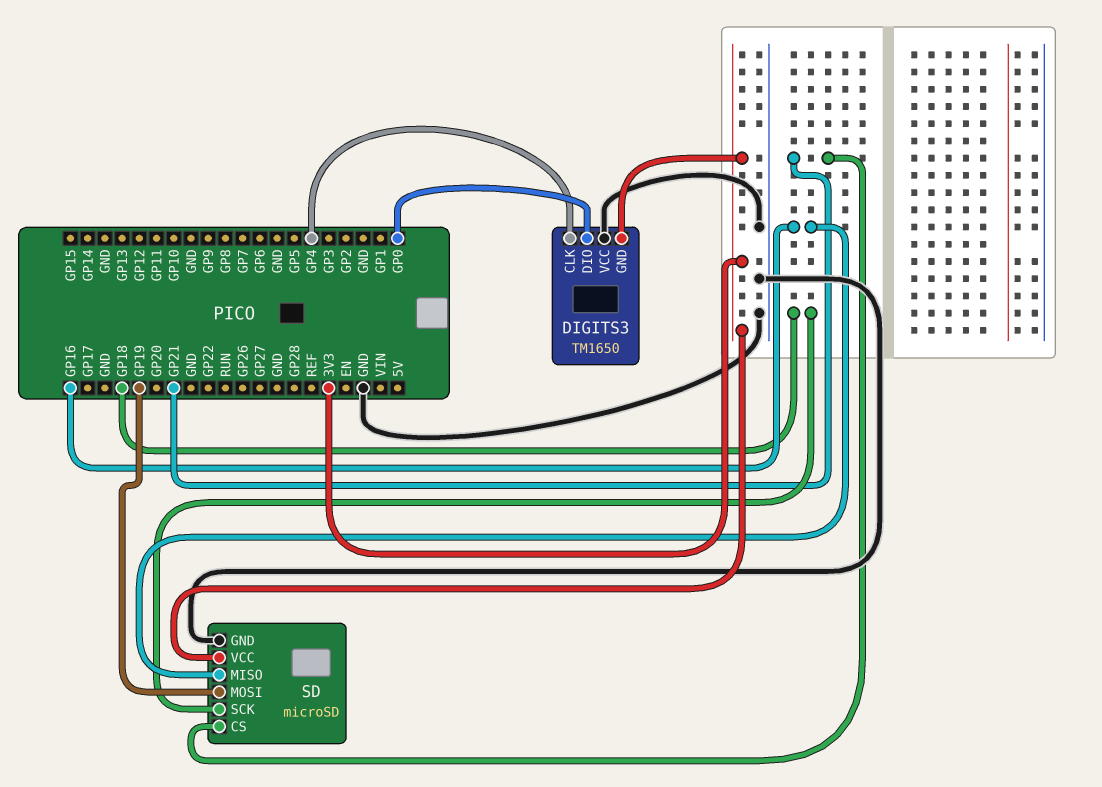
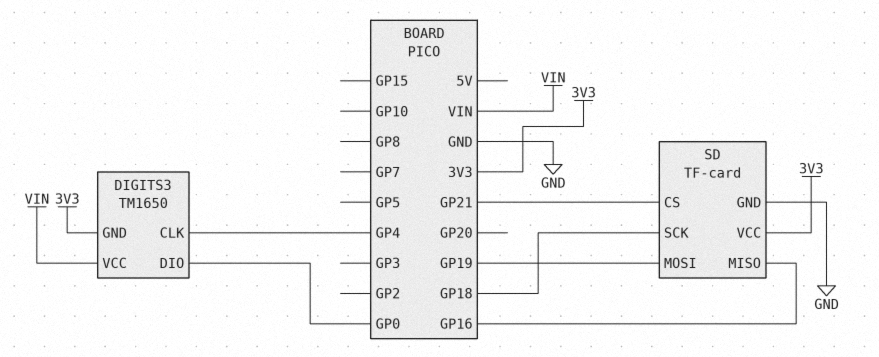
DIGITS3 pin VCC: GND -> VIN
SD: microSD -> TF-card

